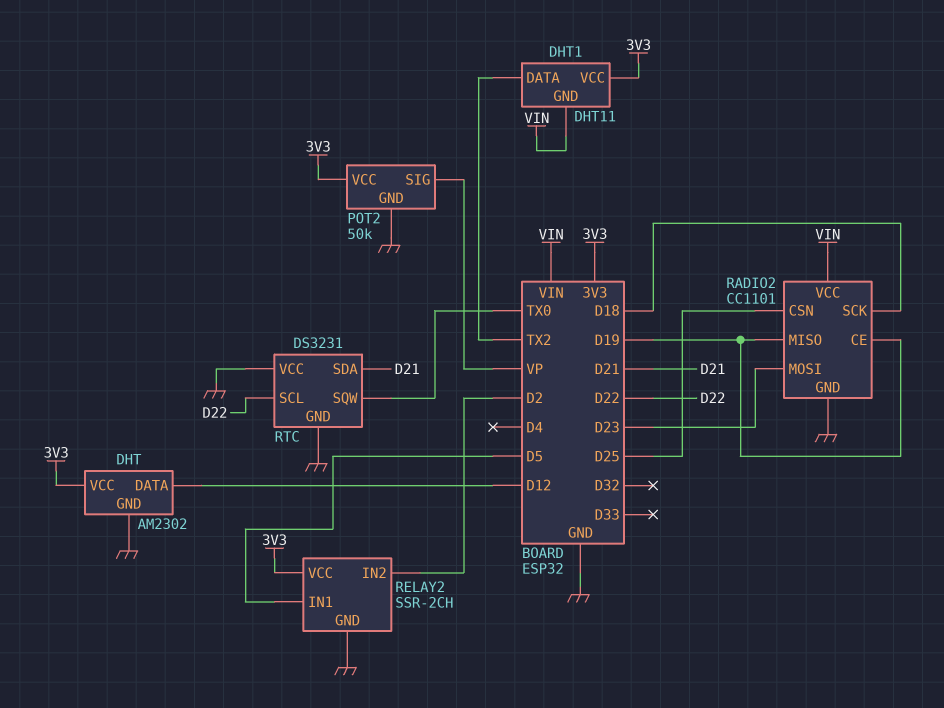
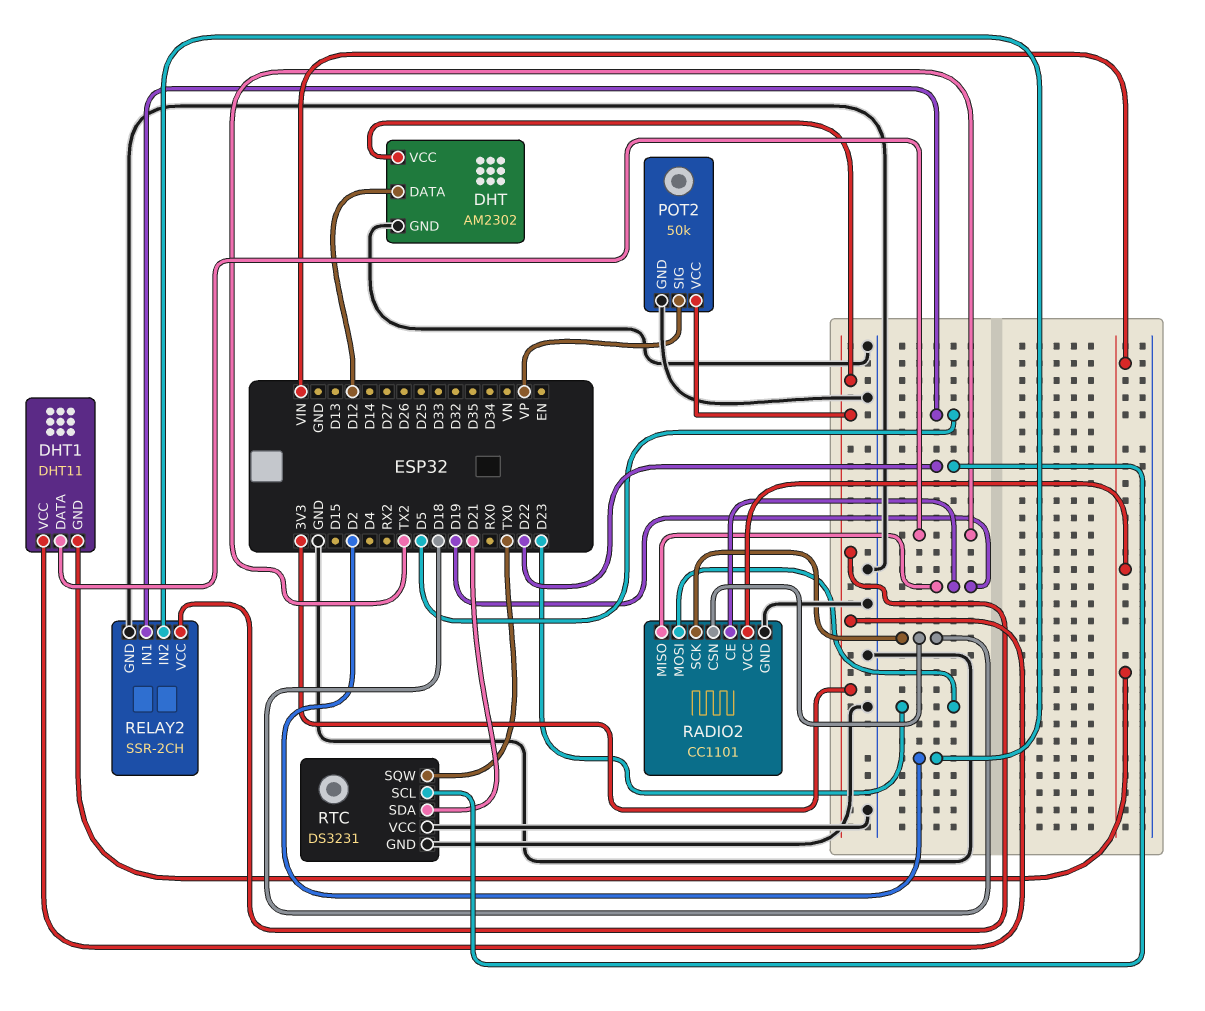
RADIO2 pin CSN: D25 -> D18

